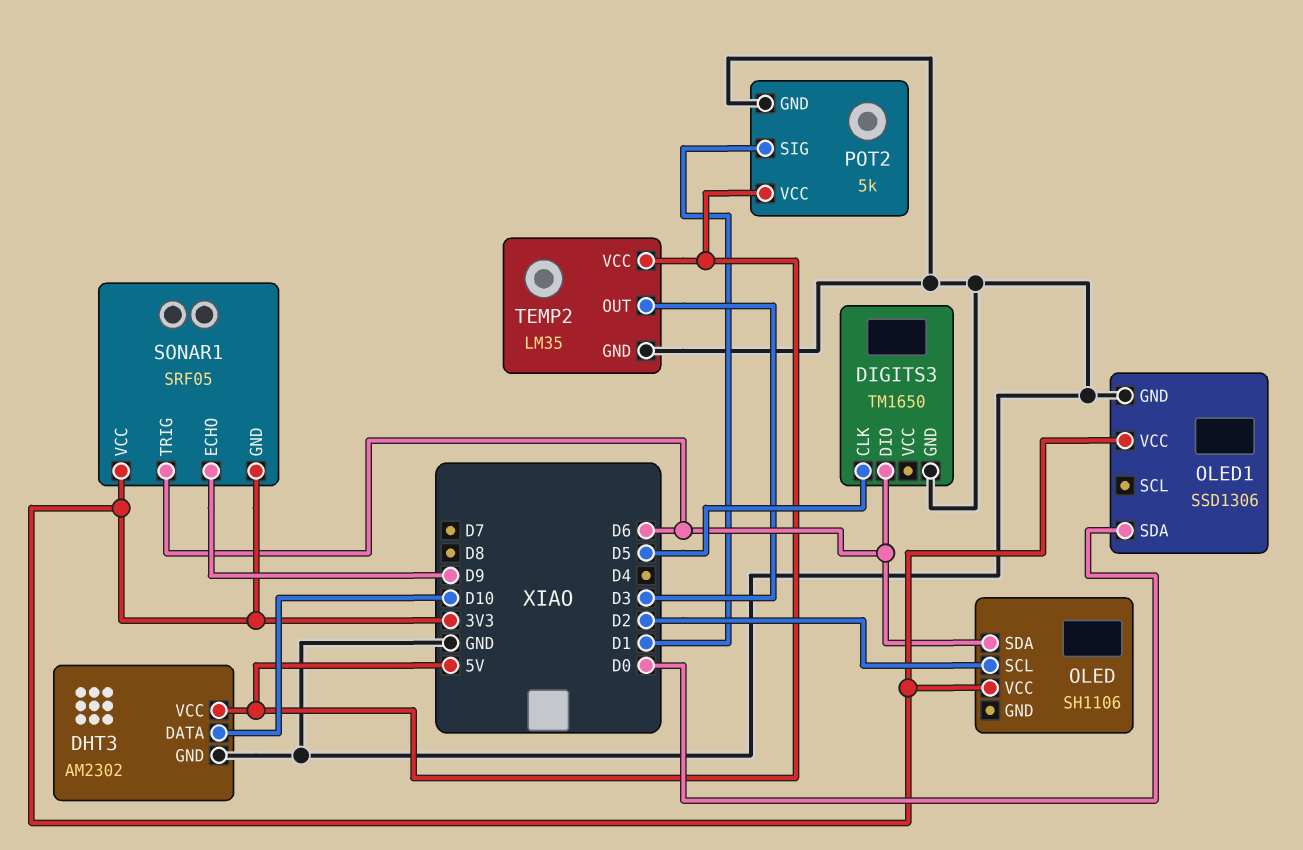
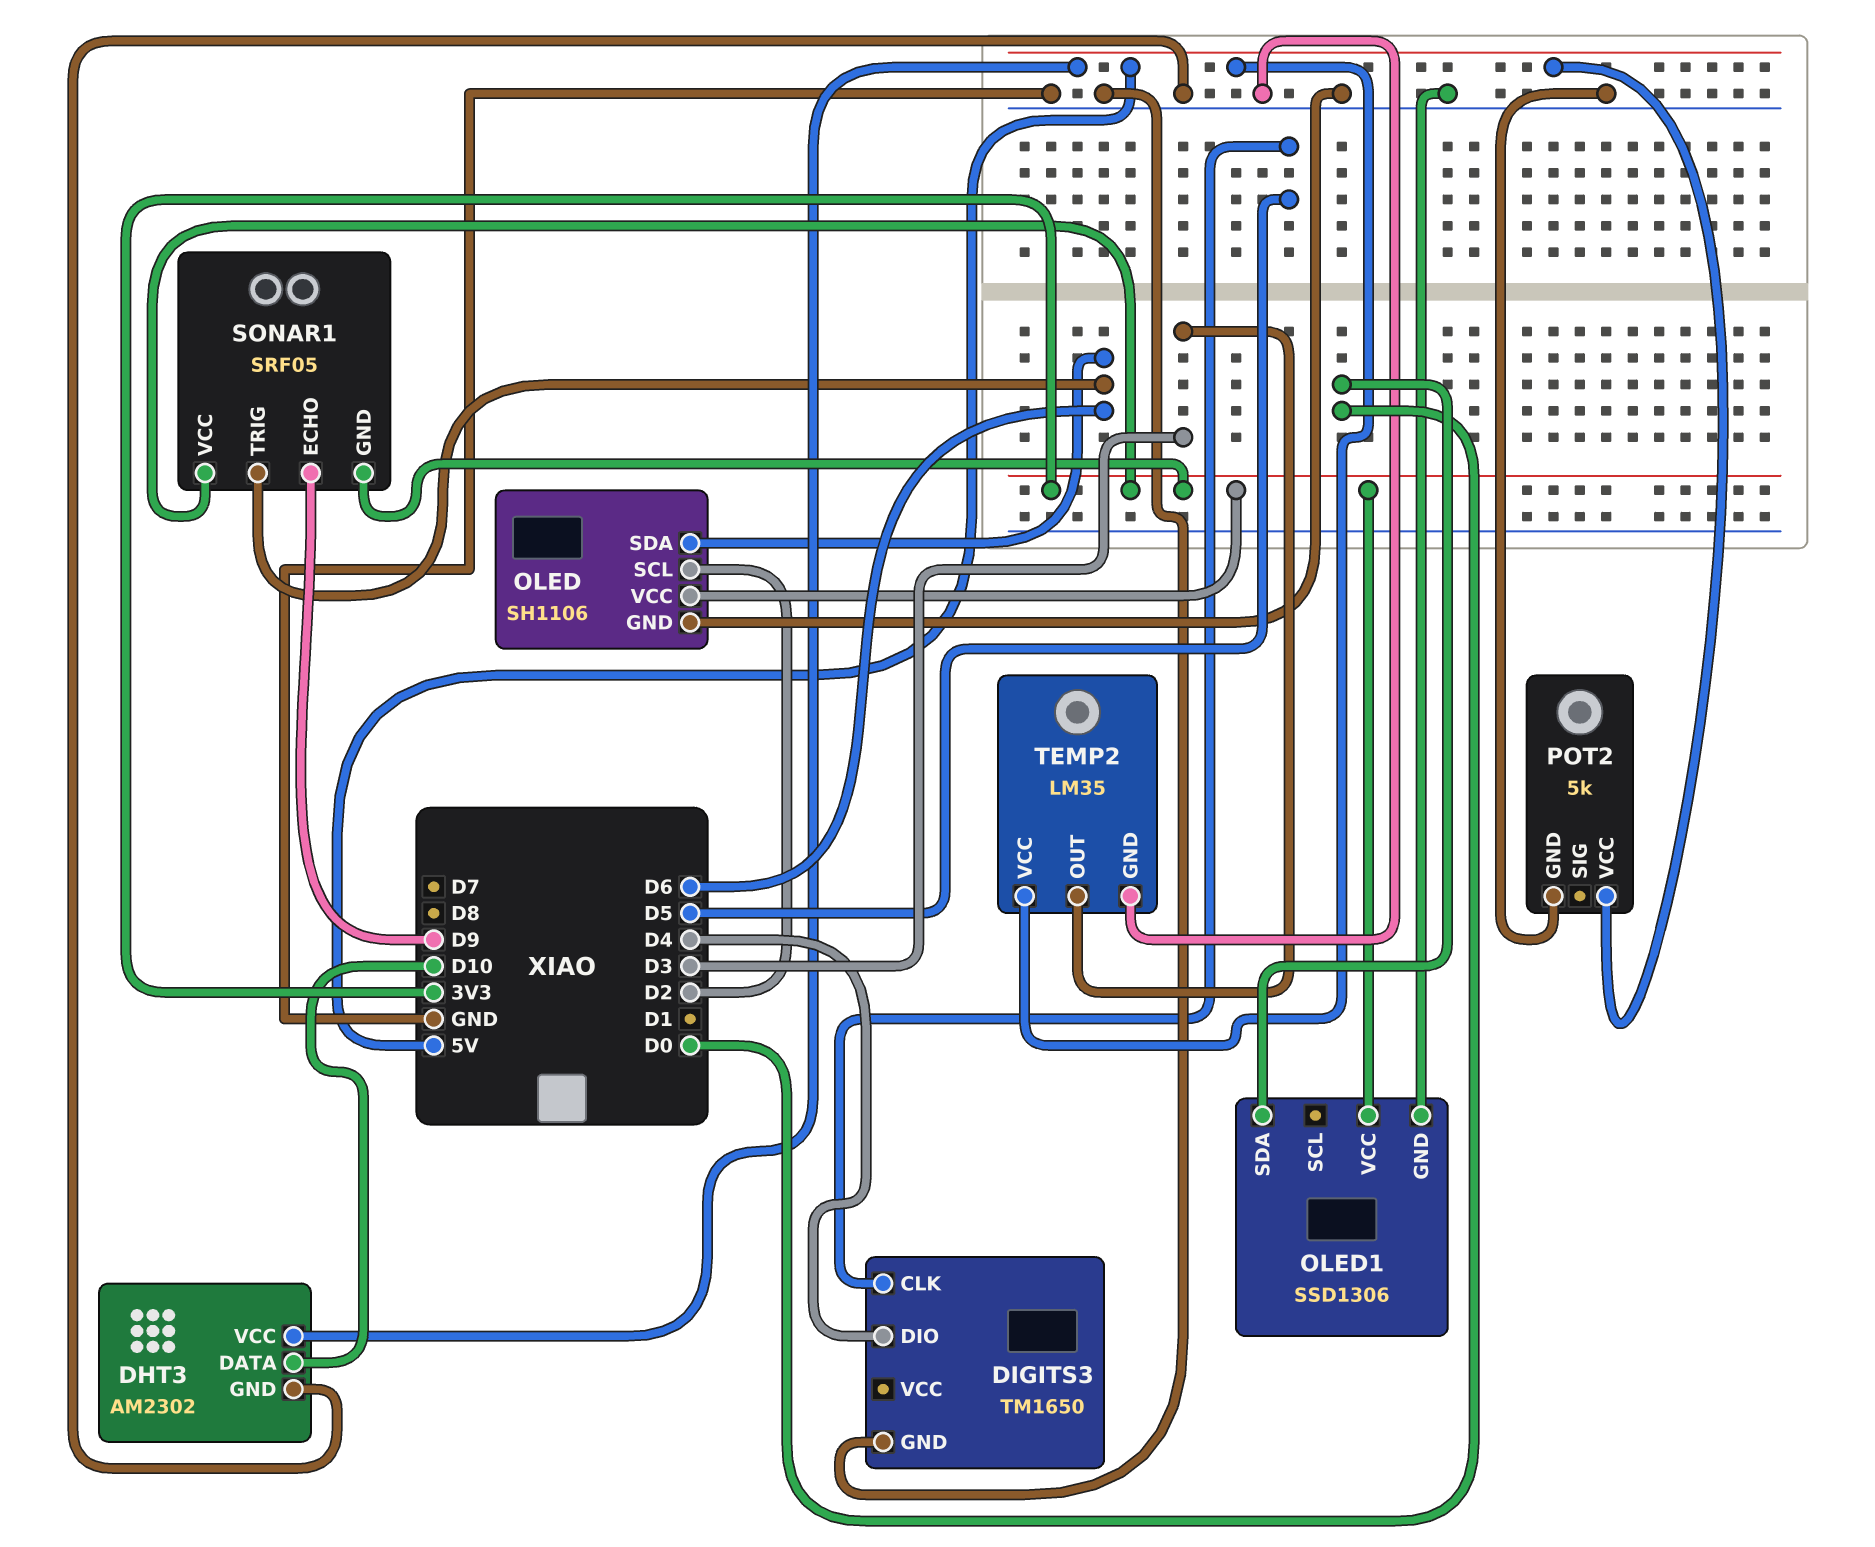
DIGITS3 pin DIO: D6 -> D4
OLED pin GND: none -> GND
POT2 pin SIG: D1 -> none

